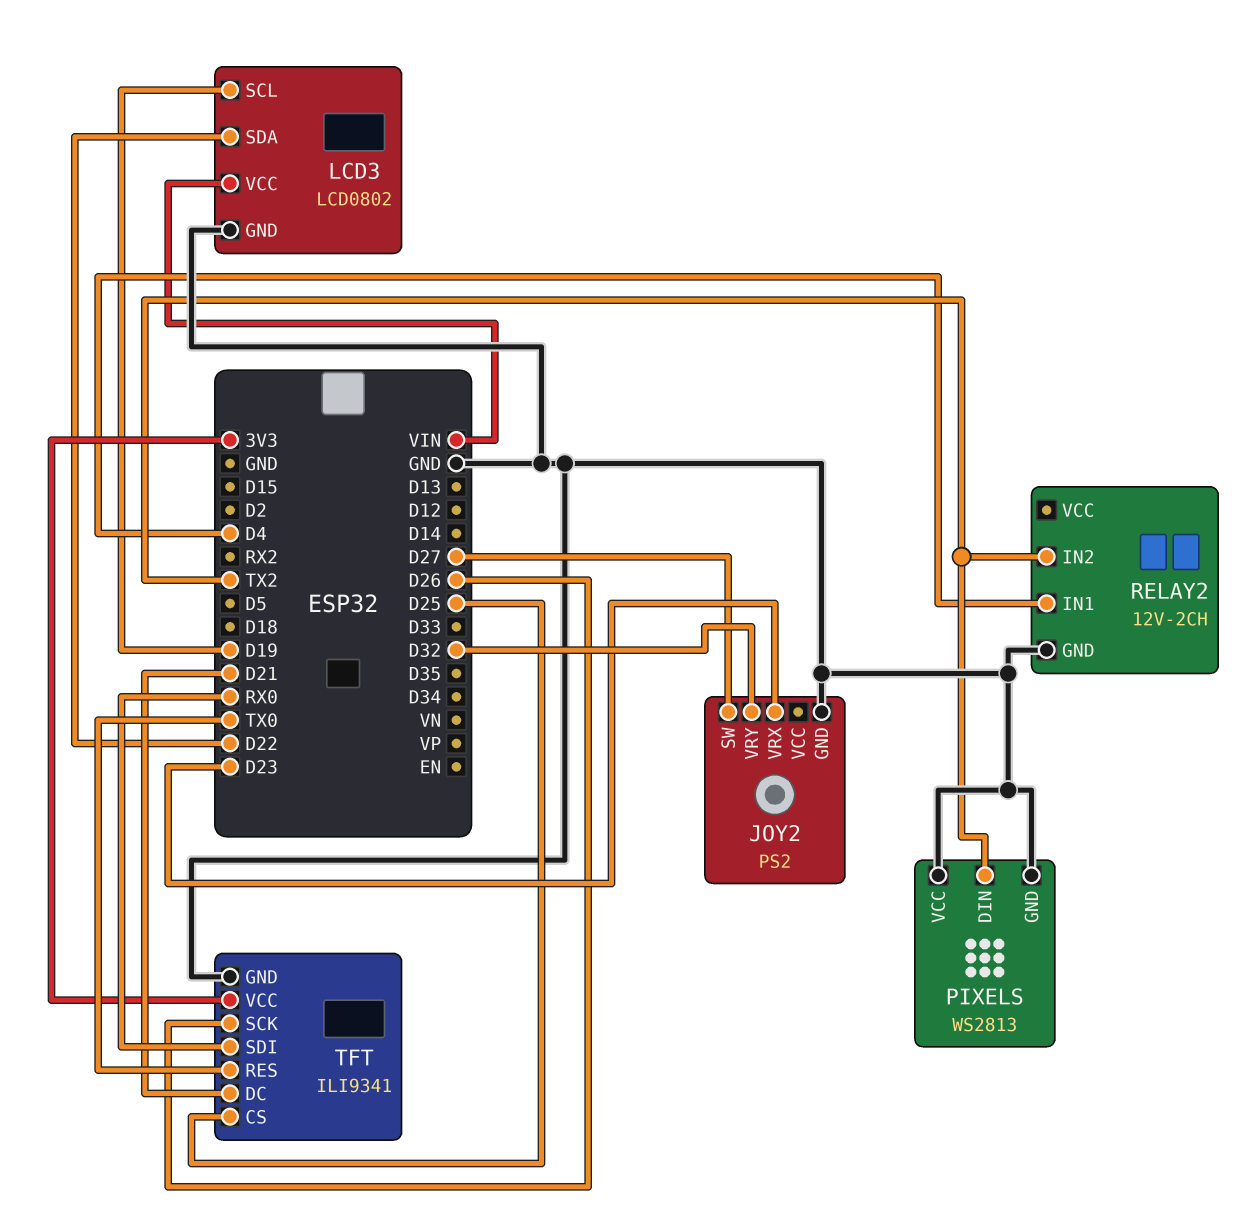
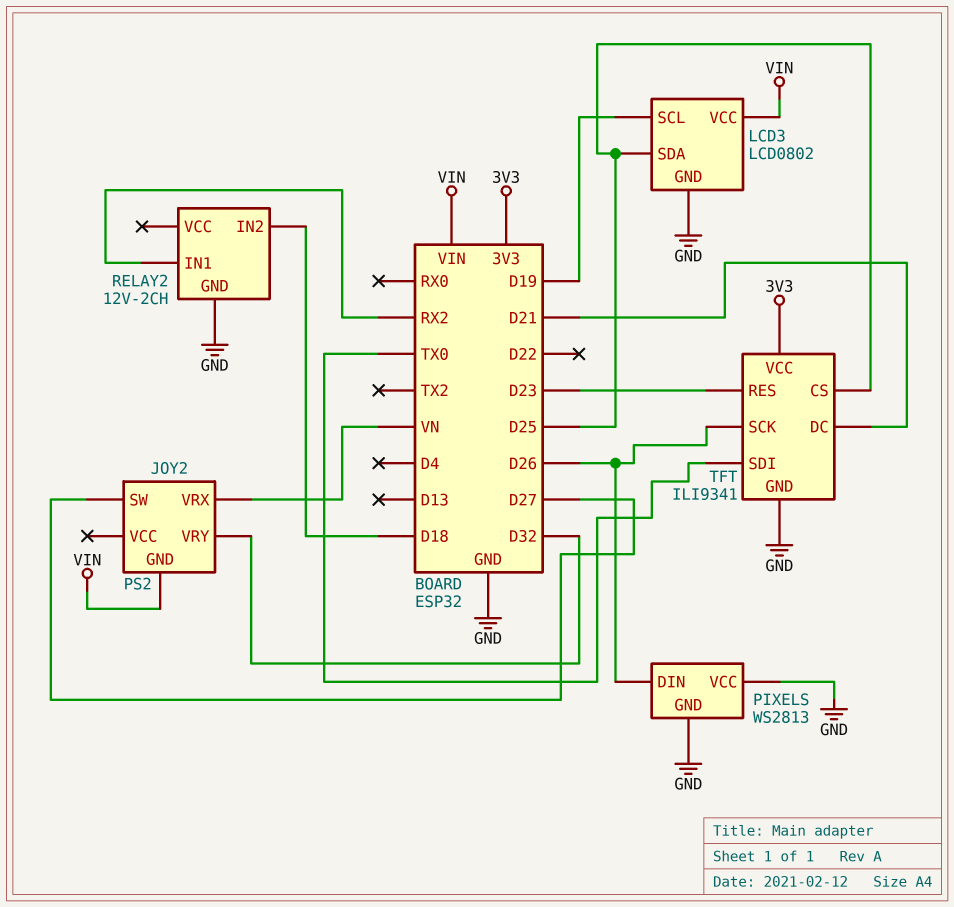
JOY2 pin GND: GND -> VIN
JOY2 pin VRX: D23 -> VN
LCD3 pin SDA: D22 -> D25
PIXELS pin DIN: TX2 -> D26
RELAY2 pin IN1: D4 -> RX2
RELAY2 pin IN2: TX2 -> D18
TFT pin RES: TX0 -> D23
TFT pin SDI: RX0 -> TX0

